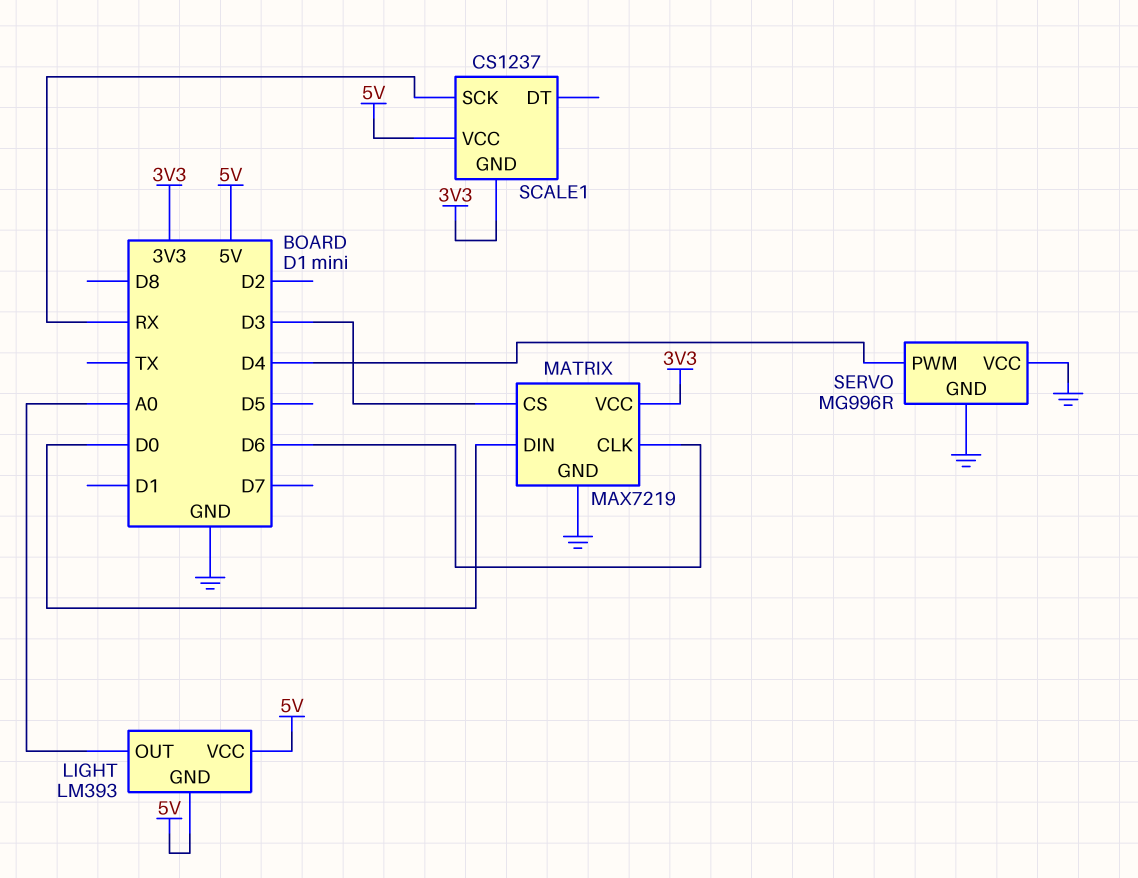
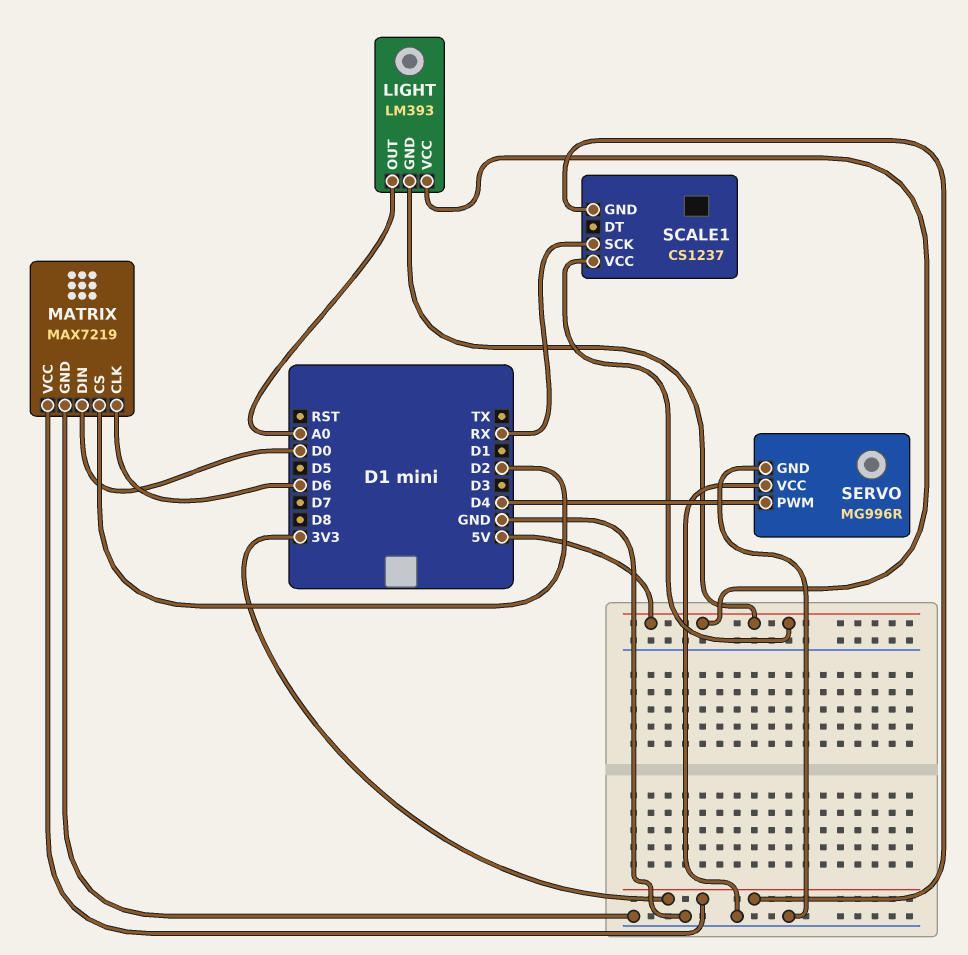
MATRIX pin CS: D3 -> D2

